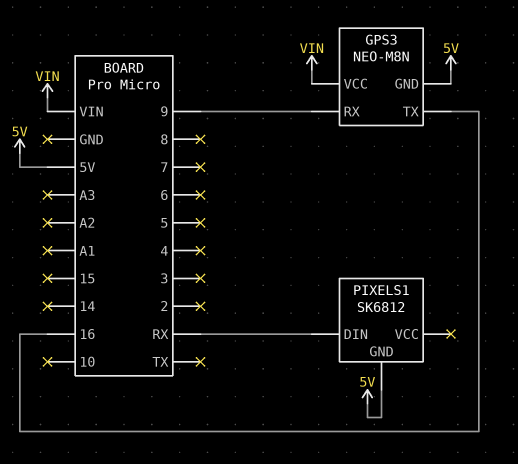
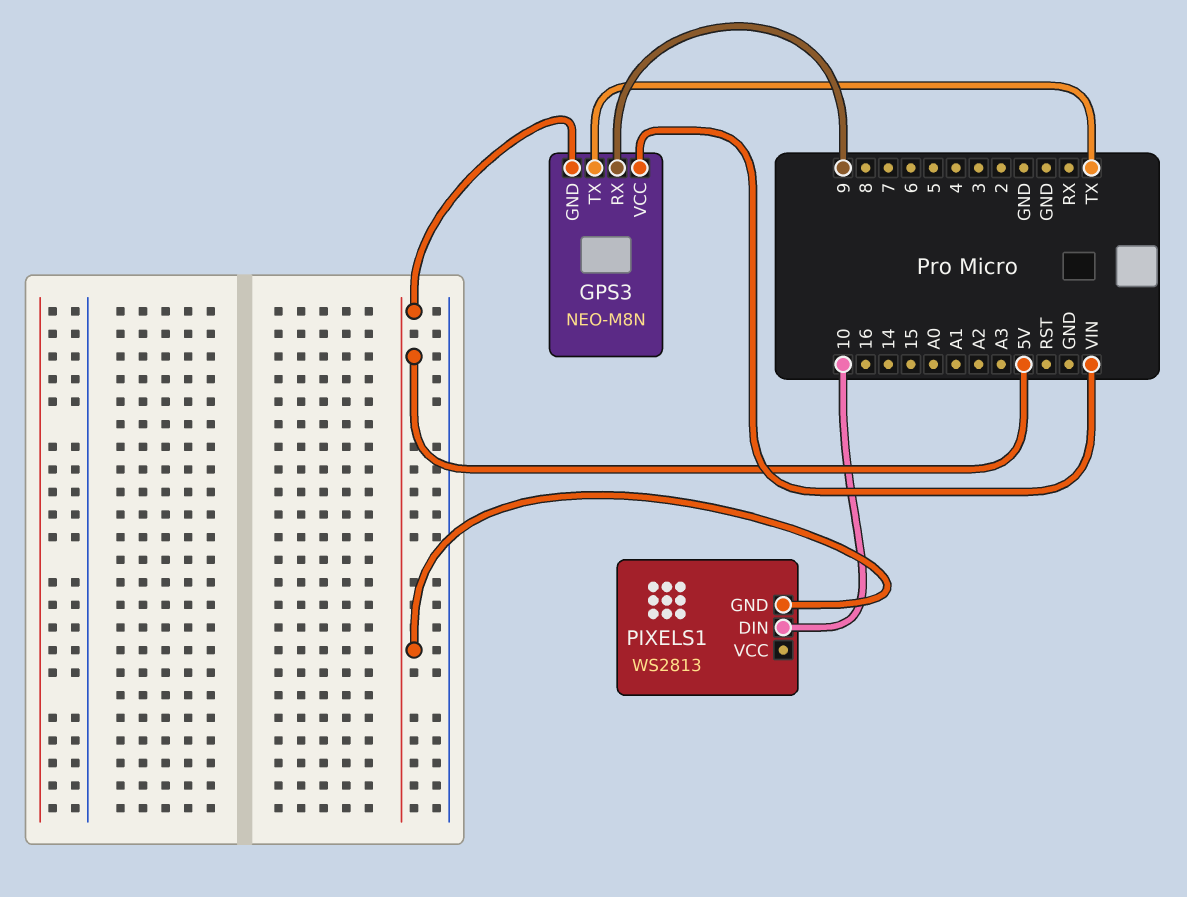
GPS3 pin TX: 16 -> TX
PIXELS1: SK6812 -> WS2813
PIXELS1 pin DIN: RX -> 10

